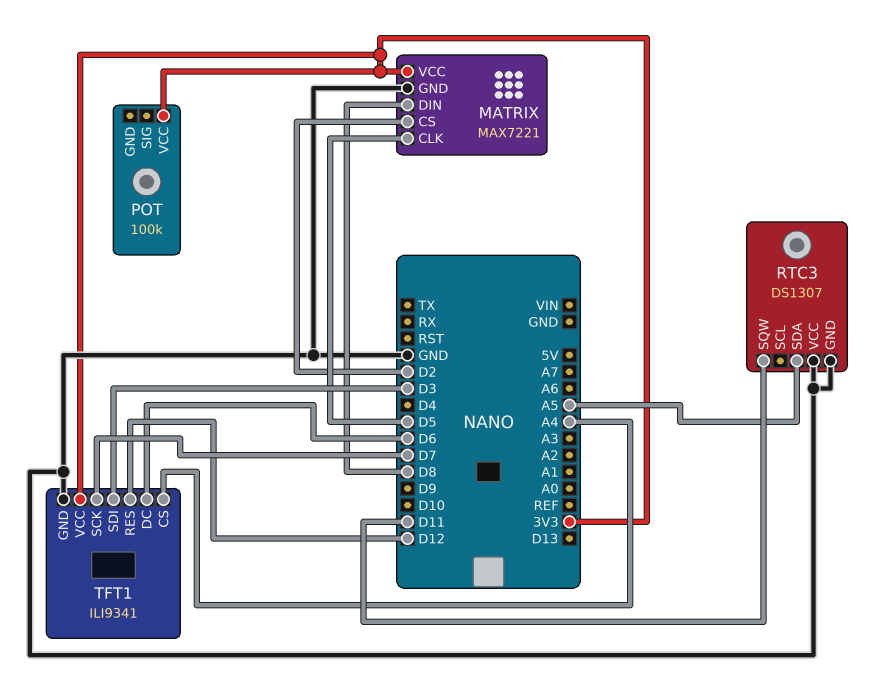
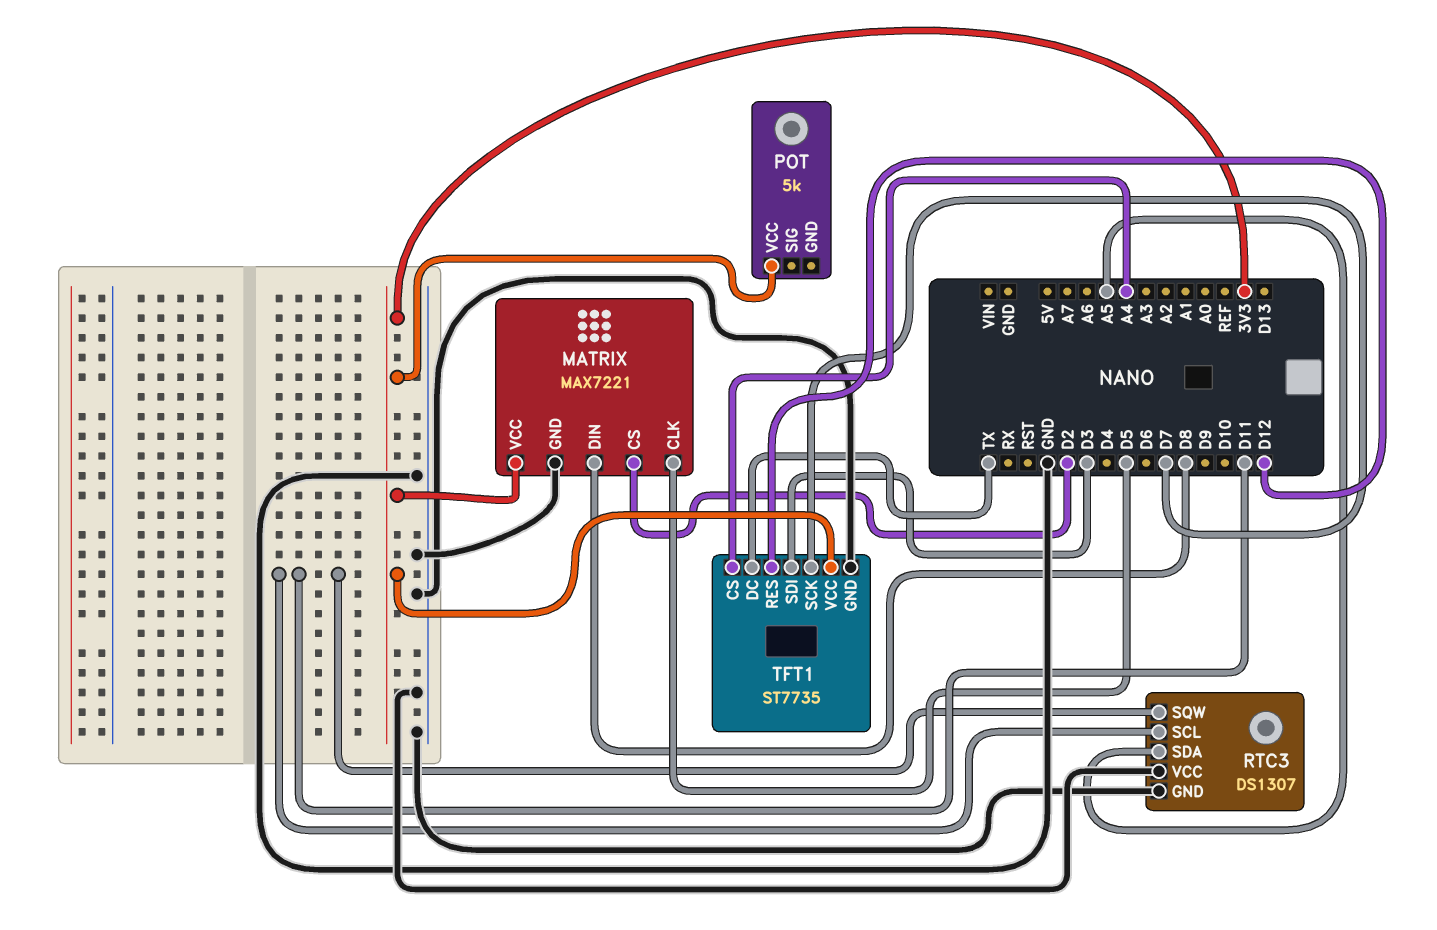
POT: 100k -> 5k
RTC3 pin SCL: none -> D11
TFT1: ILI9341 -> ST7735
TFT1 pin DC: D6 -> TX

